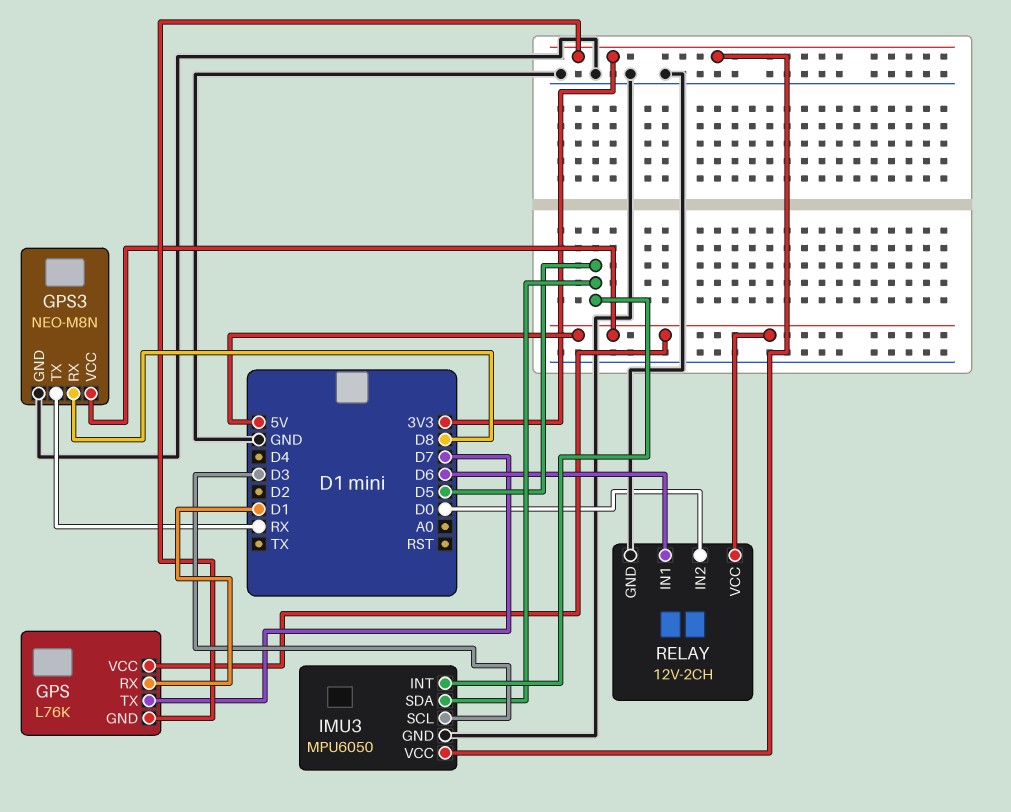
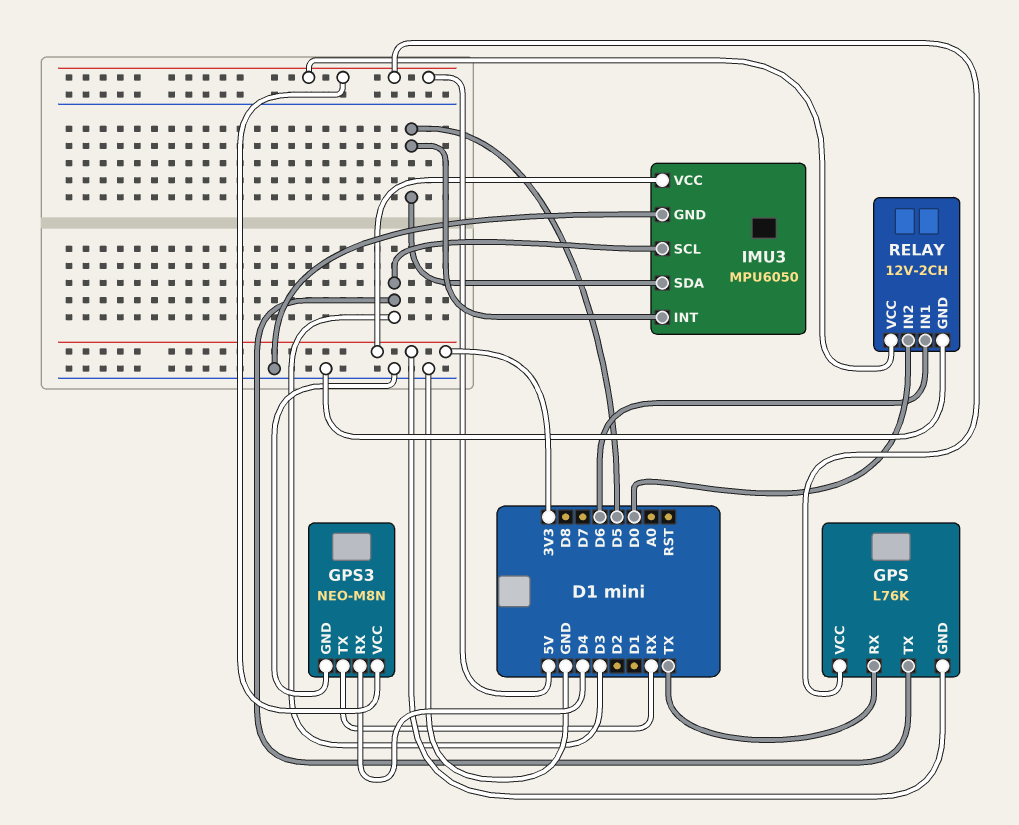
GPS pin RX: D1 -> TX
GPS pin TX: D7 -> D3
GPS3 pin RX: D8 -> D4

